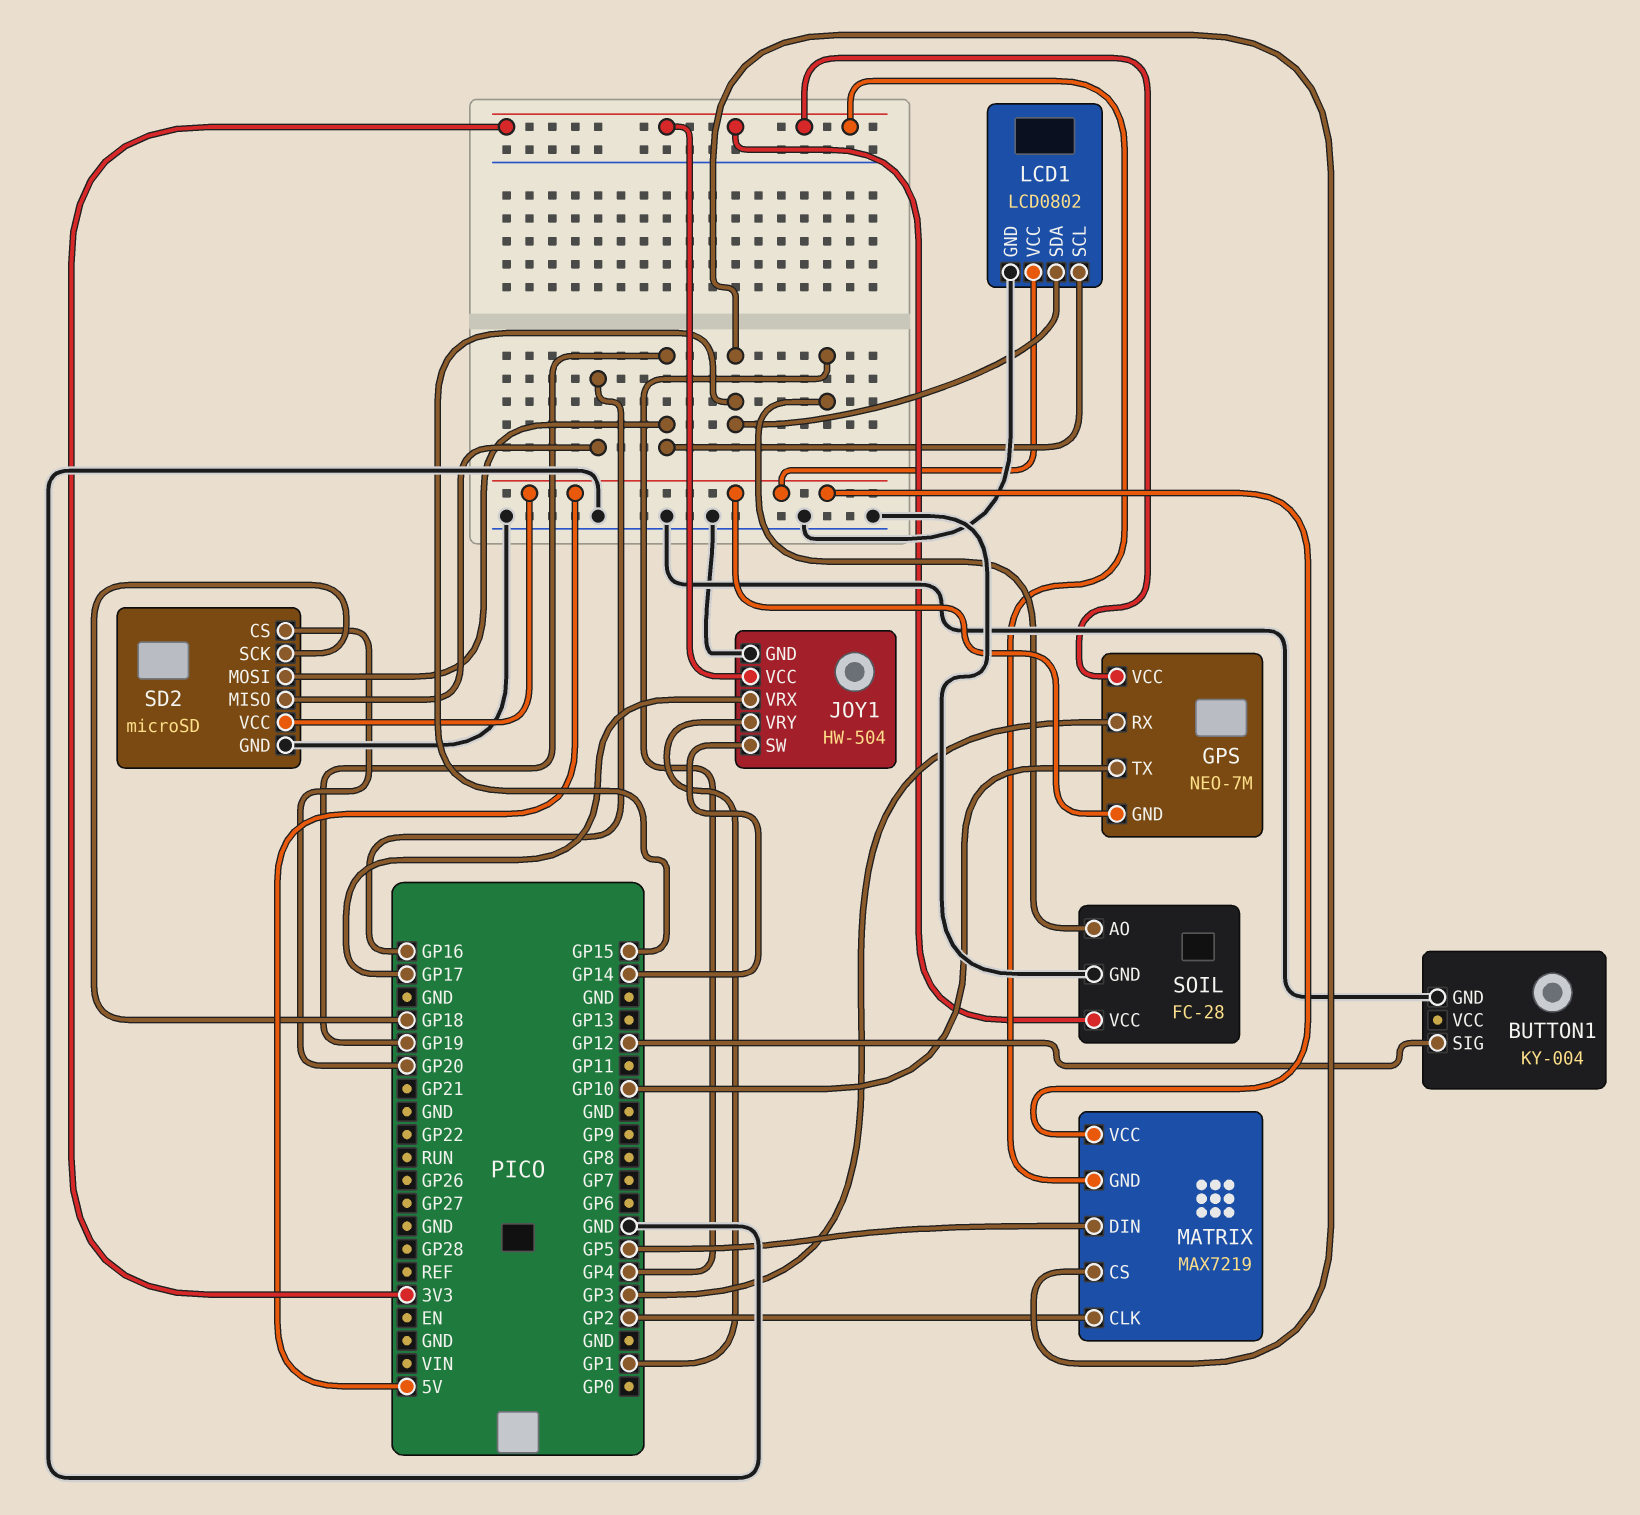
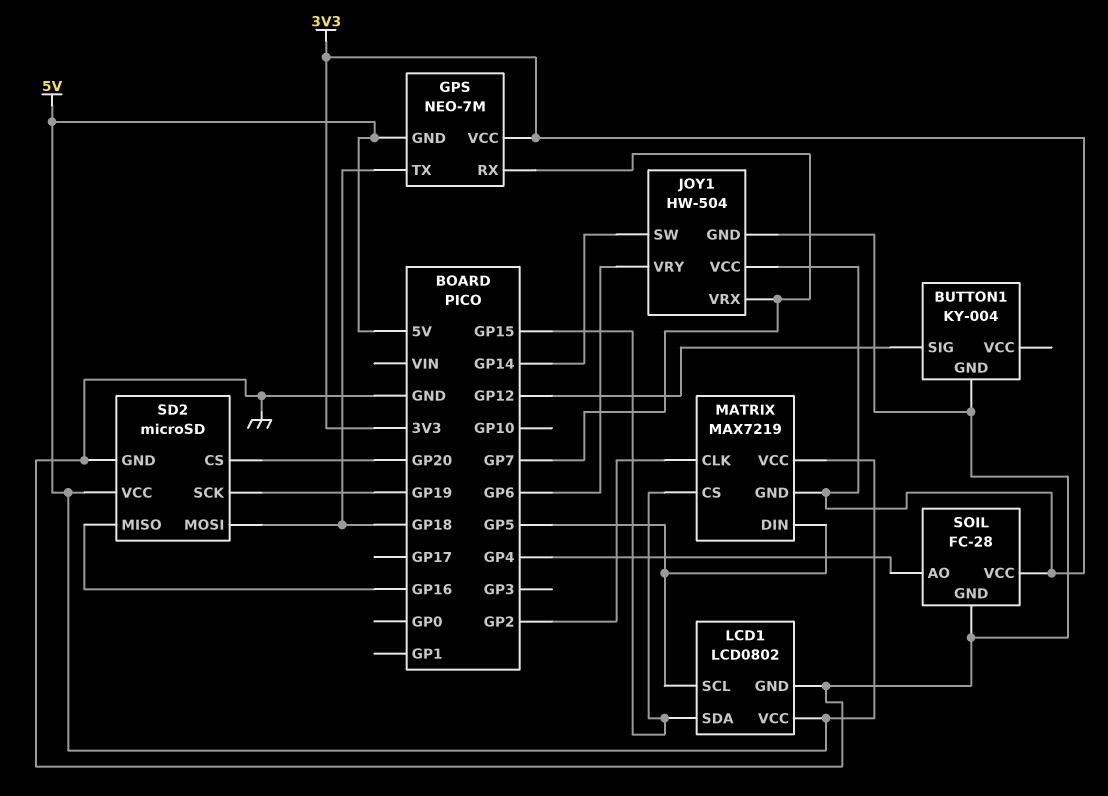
GPS pin RX: GP3 -> GP7
GPS pin TX: GP10 -> GP18
JOY1 pin VRX: GP17 -> GP7
JOY1 pin VRY: GP1 -> GP6
LCD1 pin SCL: GP19 -> GP5
SD2 pin MOSI: GP19 -> GP18
SD2 pin SCK: GP18 -> GP19

